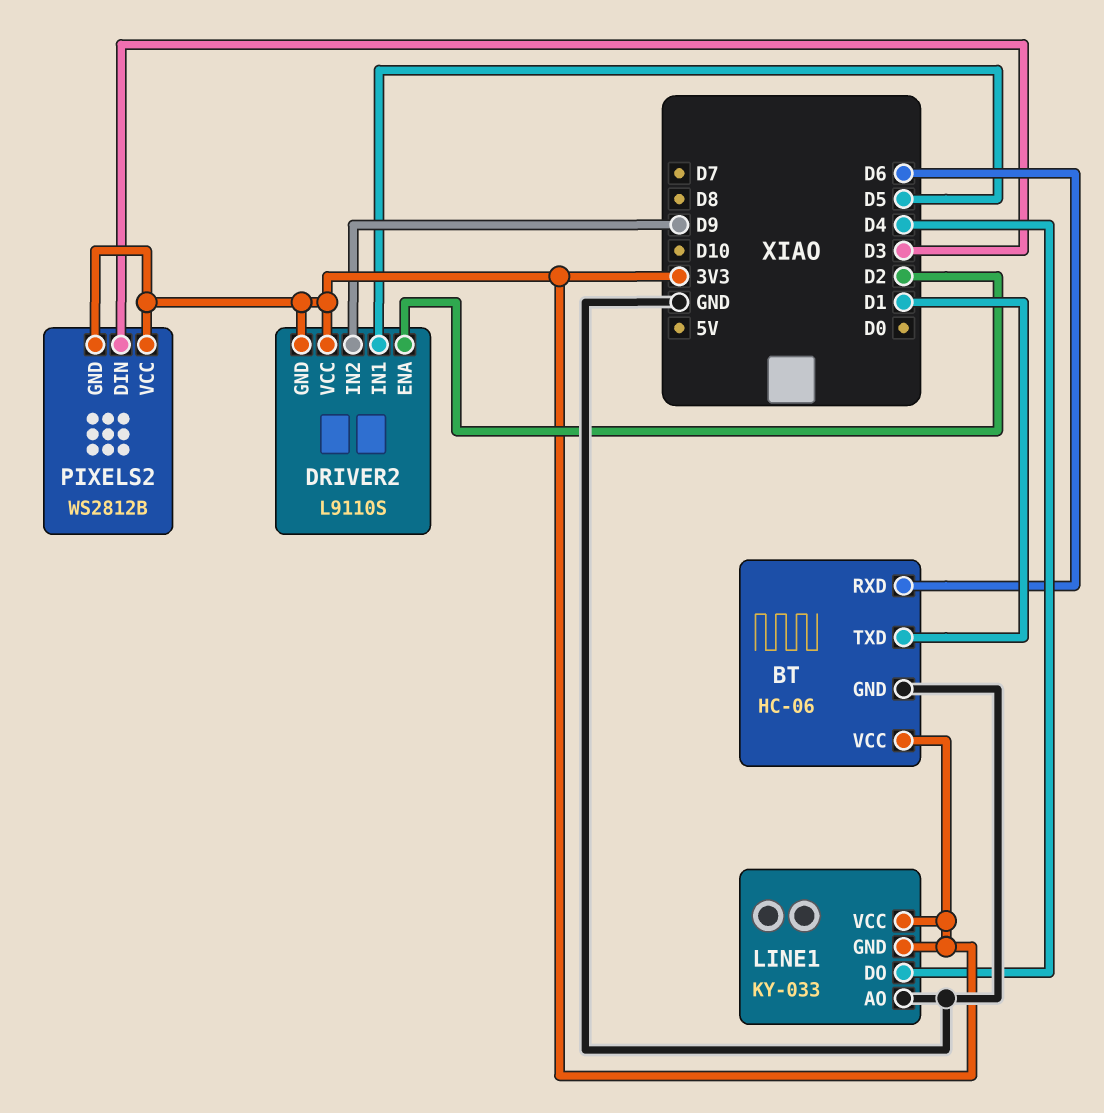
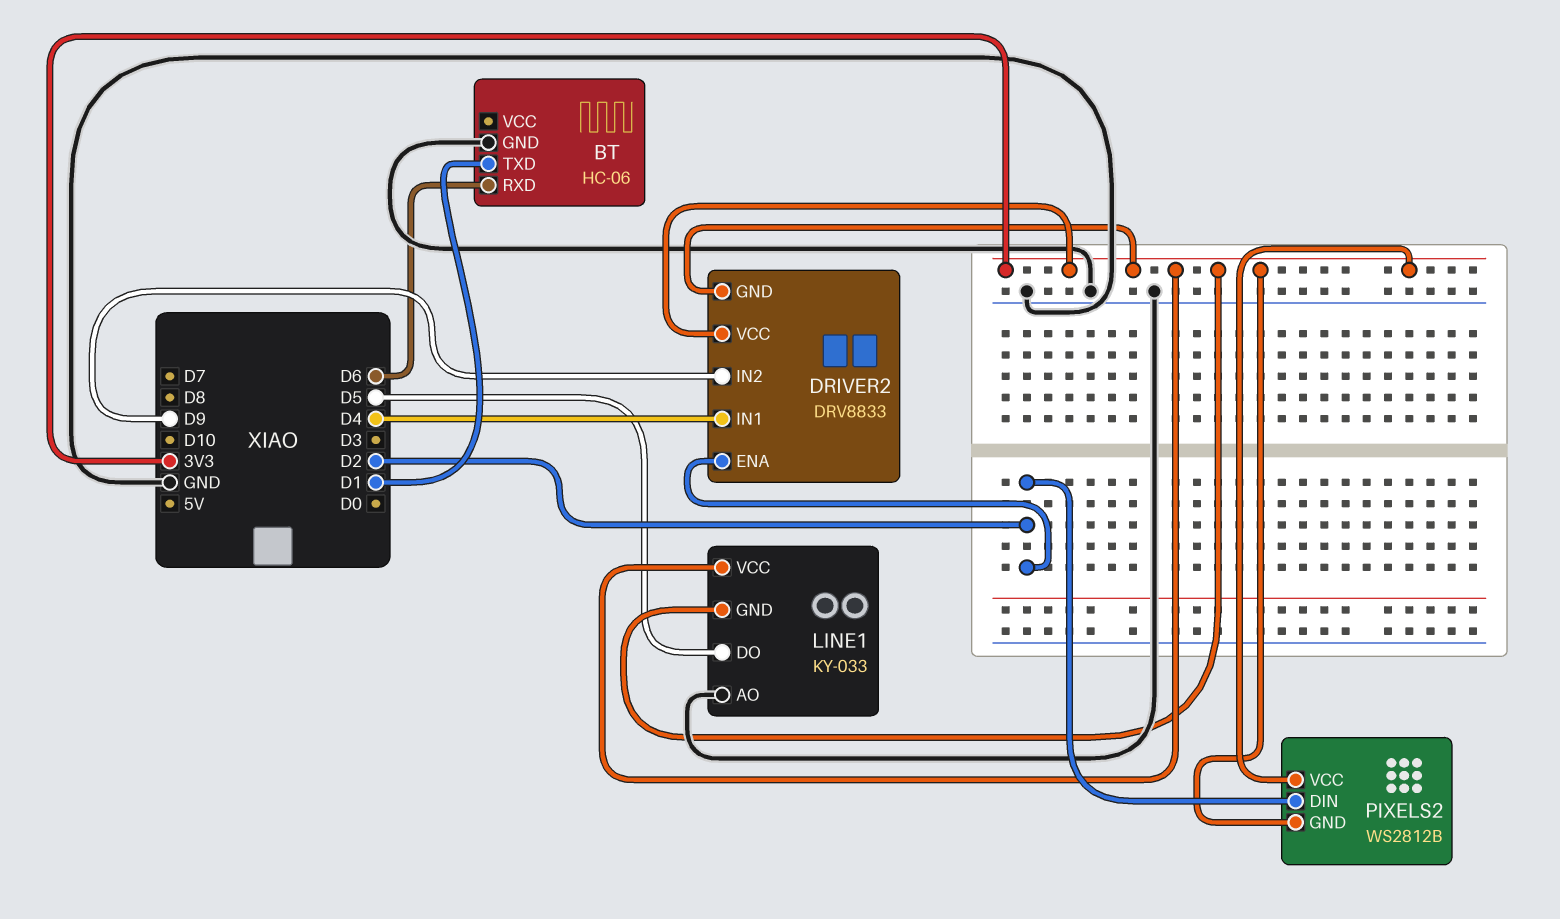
BT pin VCC: 3V3 -> none
DRIVER2: L9110S -> DRV8833
DRIVER2 pin IN1: D5 -> D4
LINE1 pin DO: D4 -> D5
PIXELS2 pin DIN: D3 -> D2

